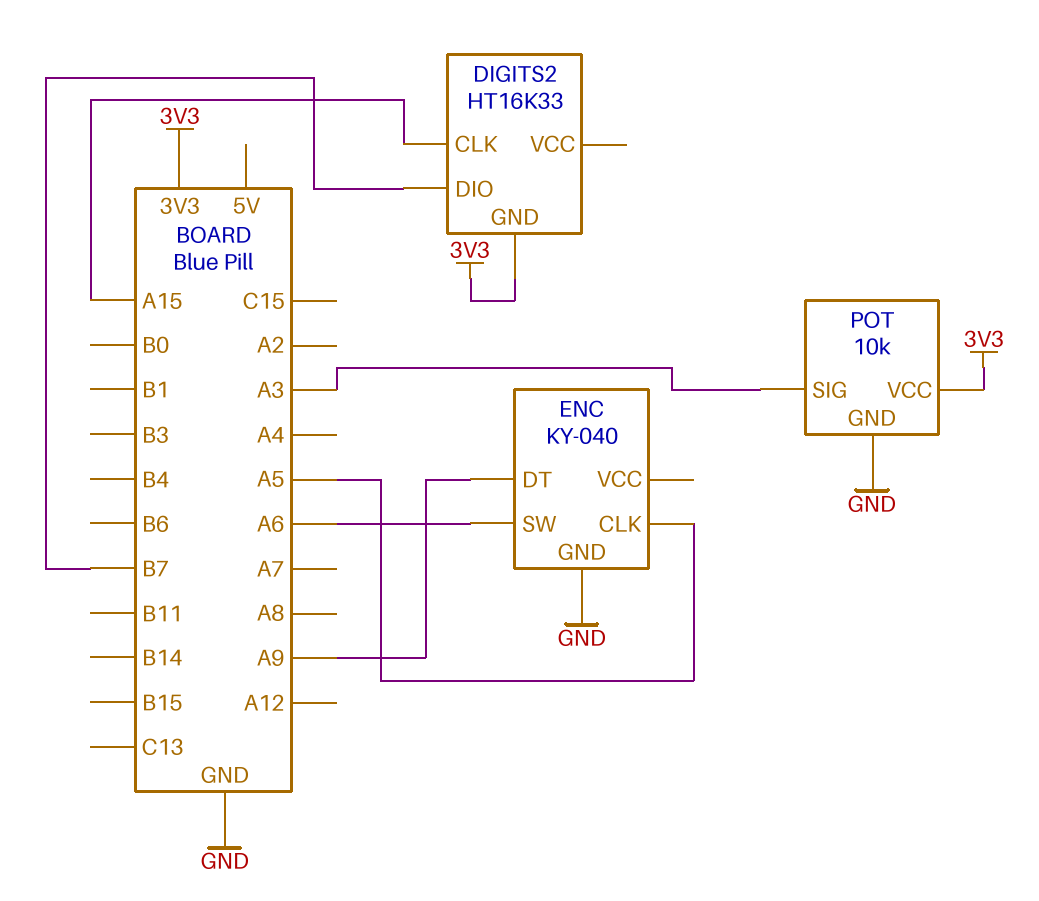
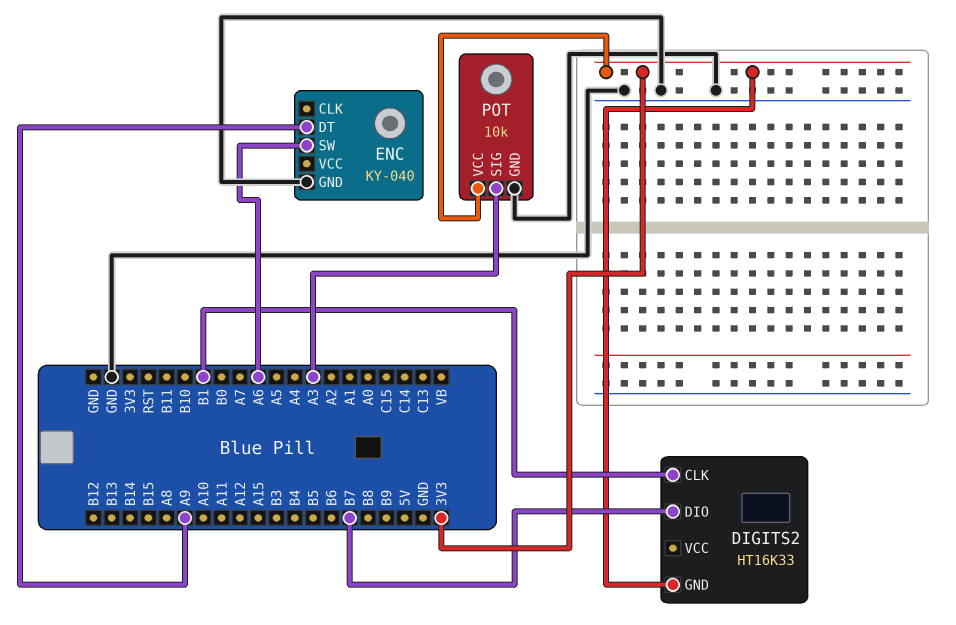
DIGITS2 pin CLK: A15 -> B1
ENC pin CLK: A5 -> none

